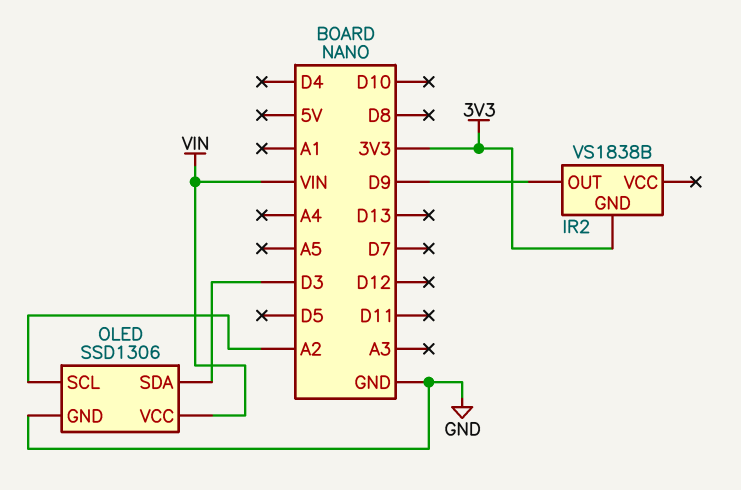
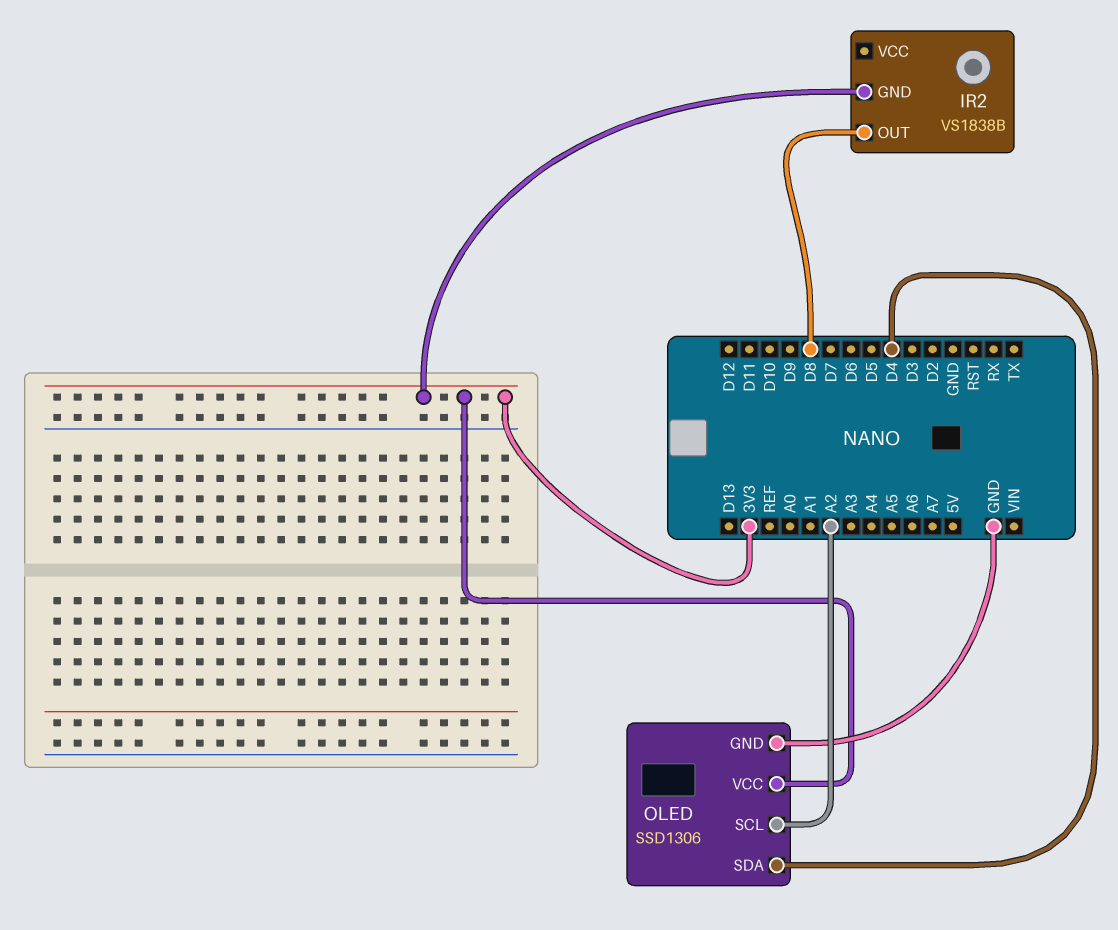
IR2 pin OUT: D9 -> D8
OLED pin SDA: D3 -> D4
OLED pin VCC: VIN -> 3V3

